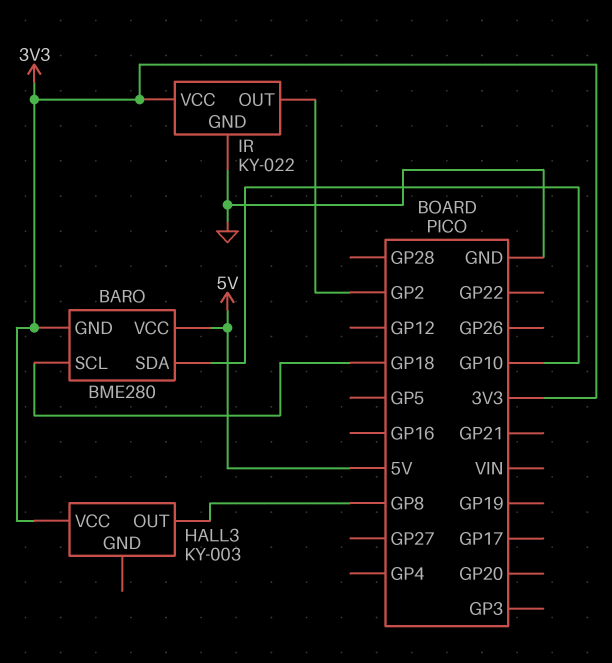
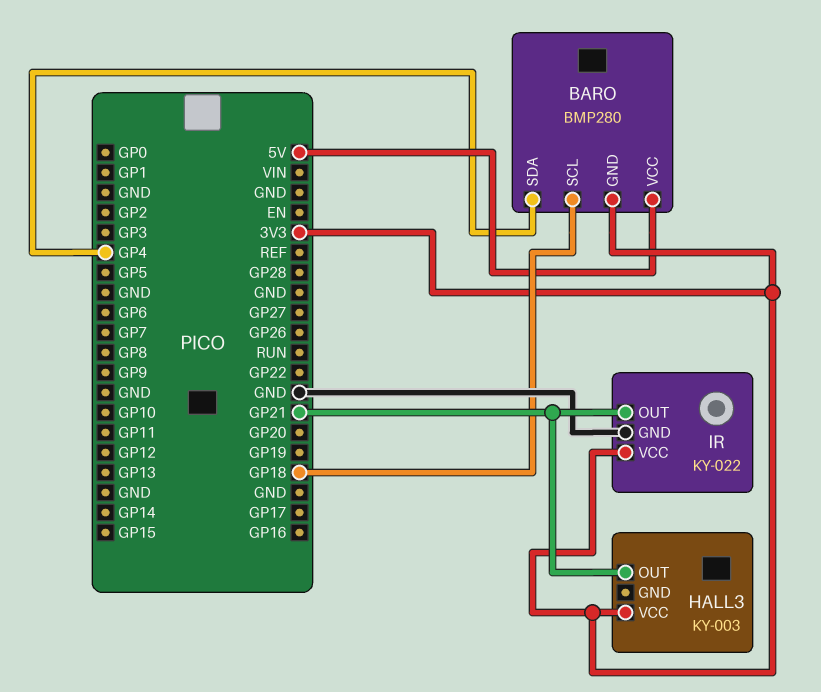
BARO: BME280 -> BMP280
BARO pin SDA: GP10 -> GP4
HALL3 pin OUT: GP8 -> GP21
IR pin OUT: GP2 -> GP21

